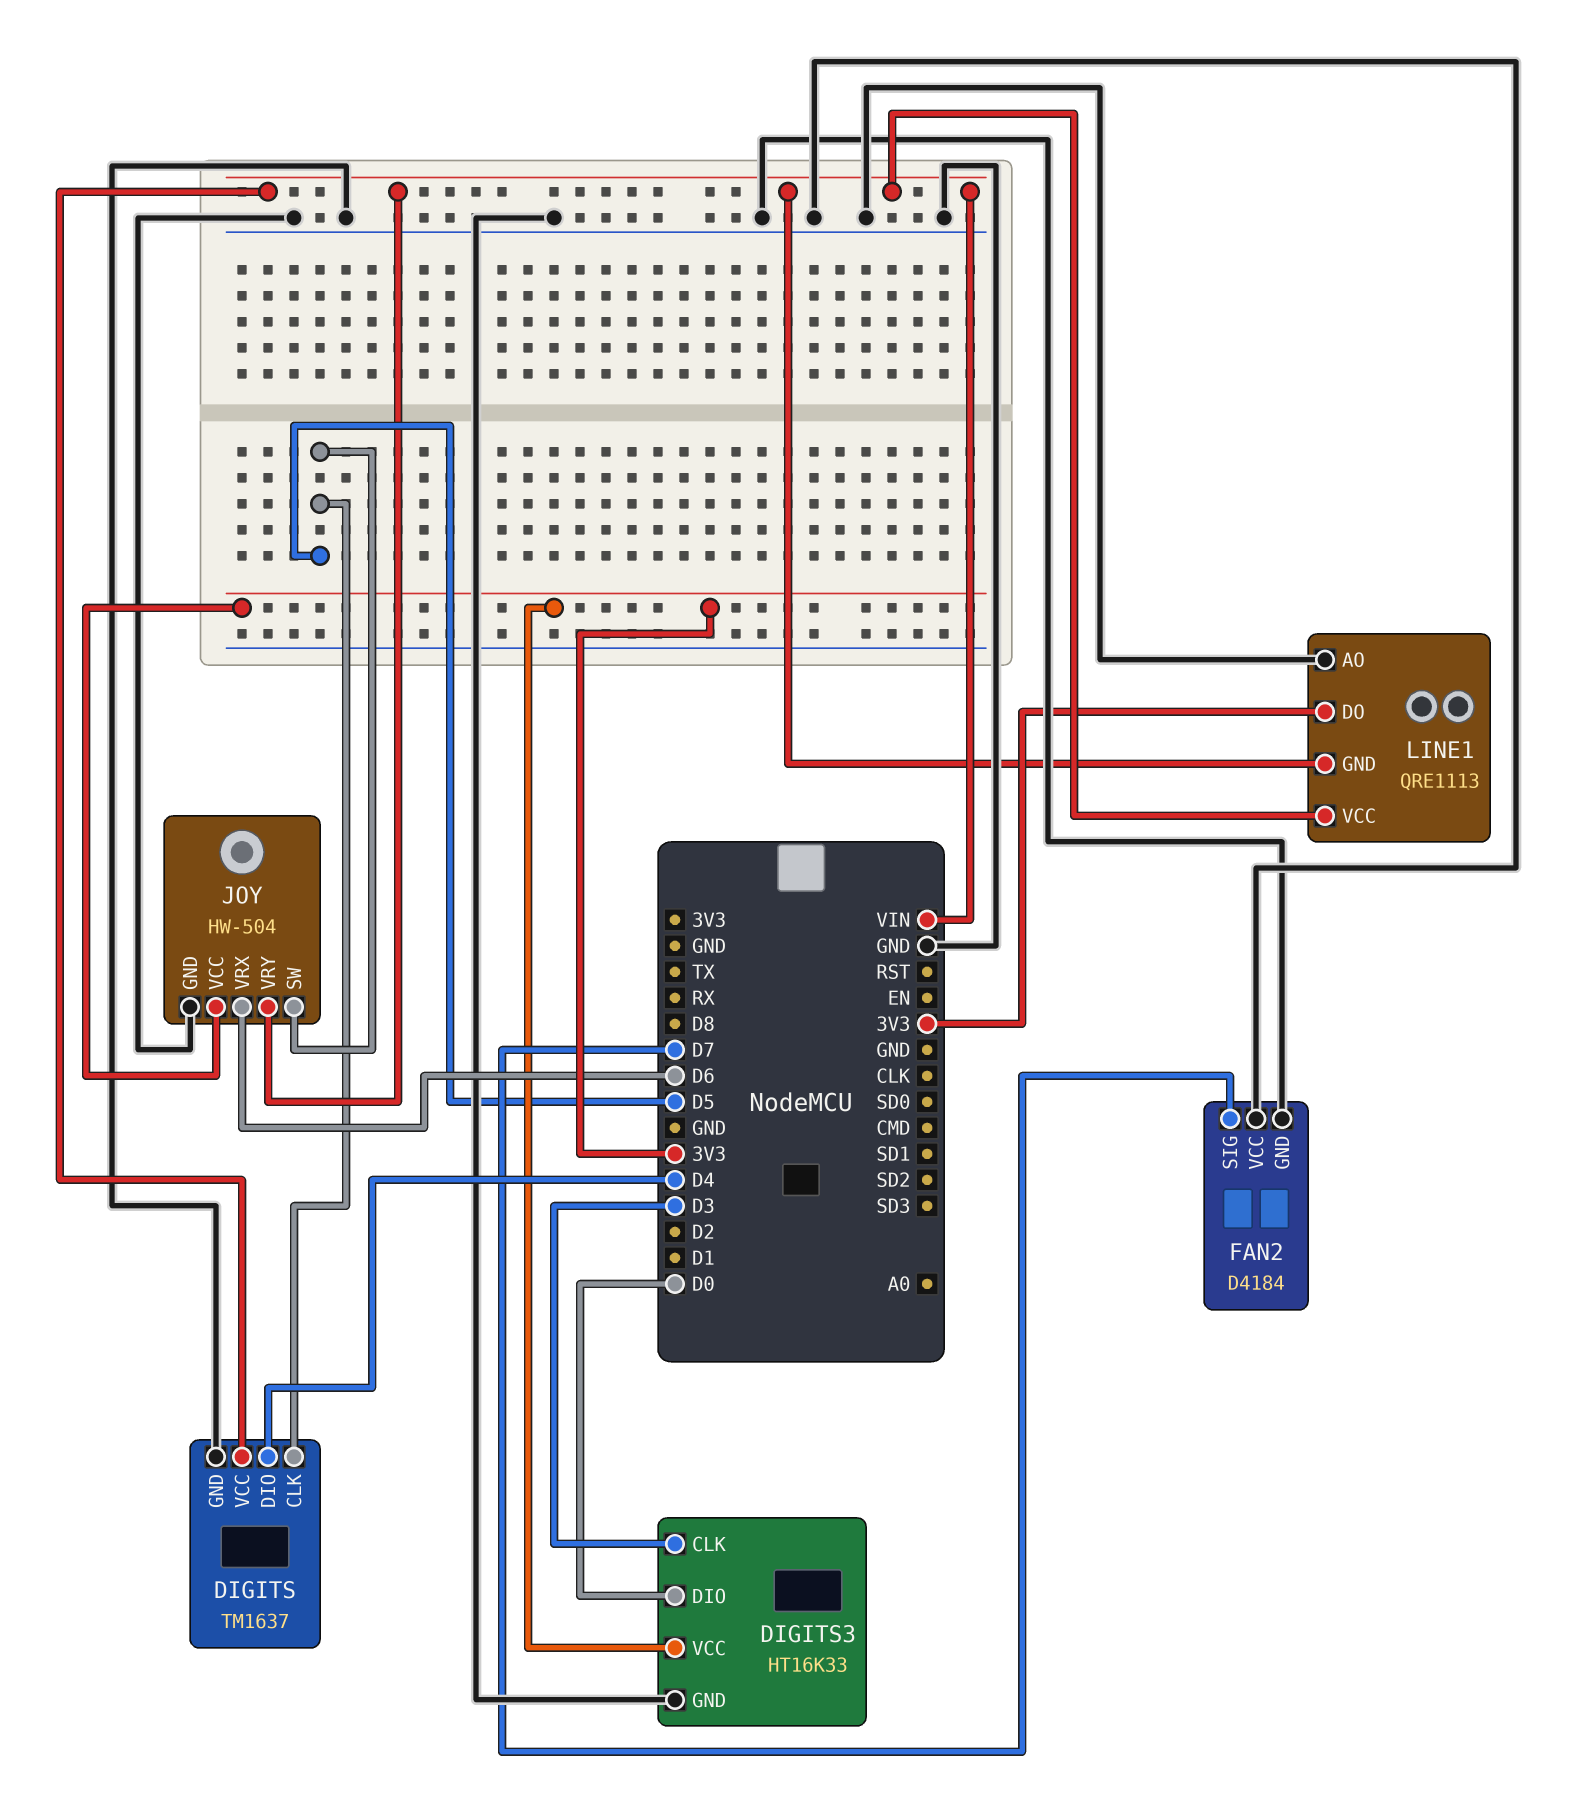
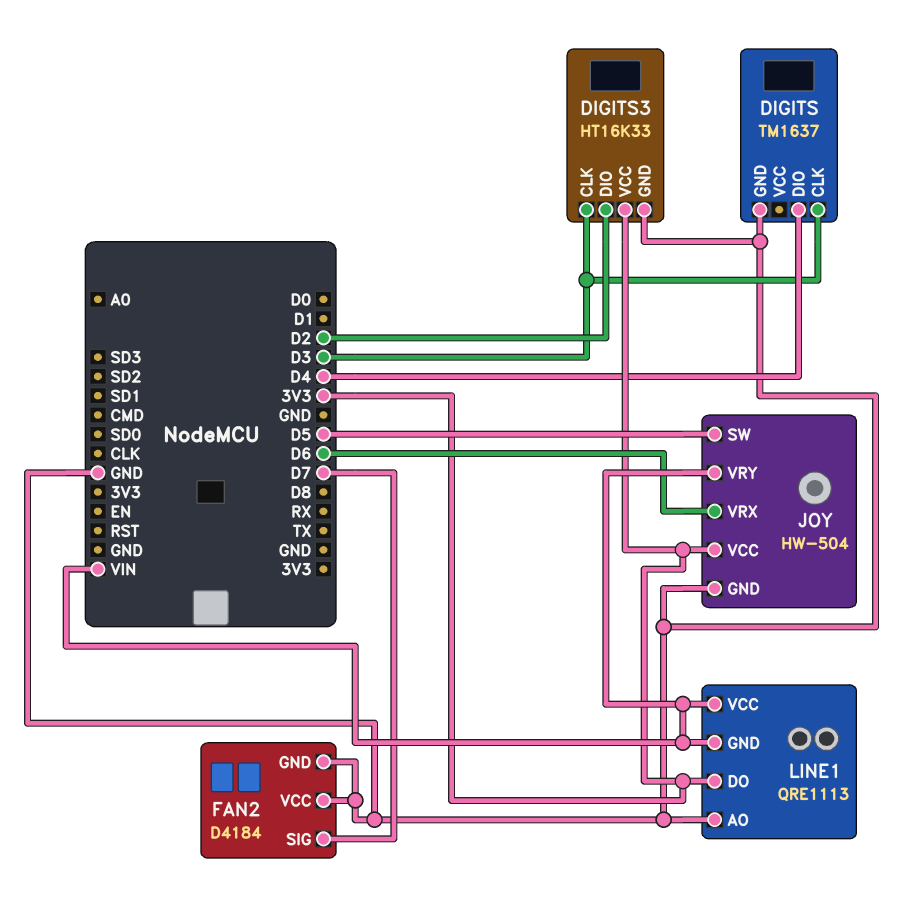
DIGITS pin CLK: D5 -> D3
DIGITS pin VCC: VIN -> none
DIGITS3 pin DIO: D0 -> D2

